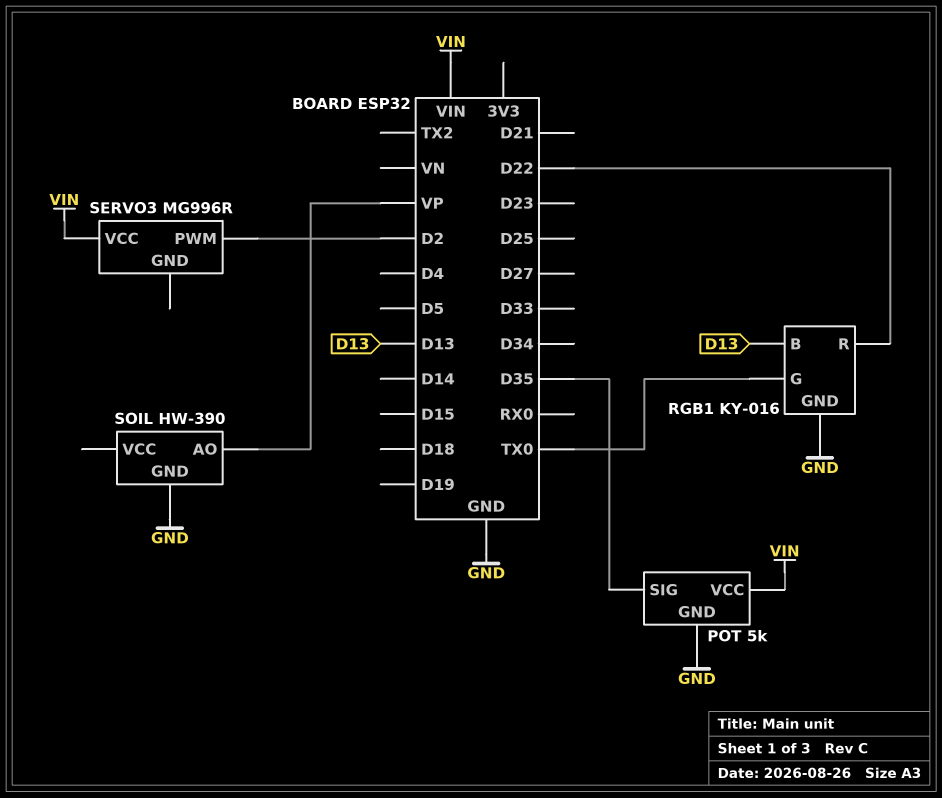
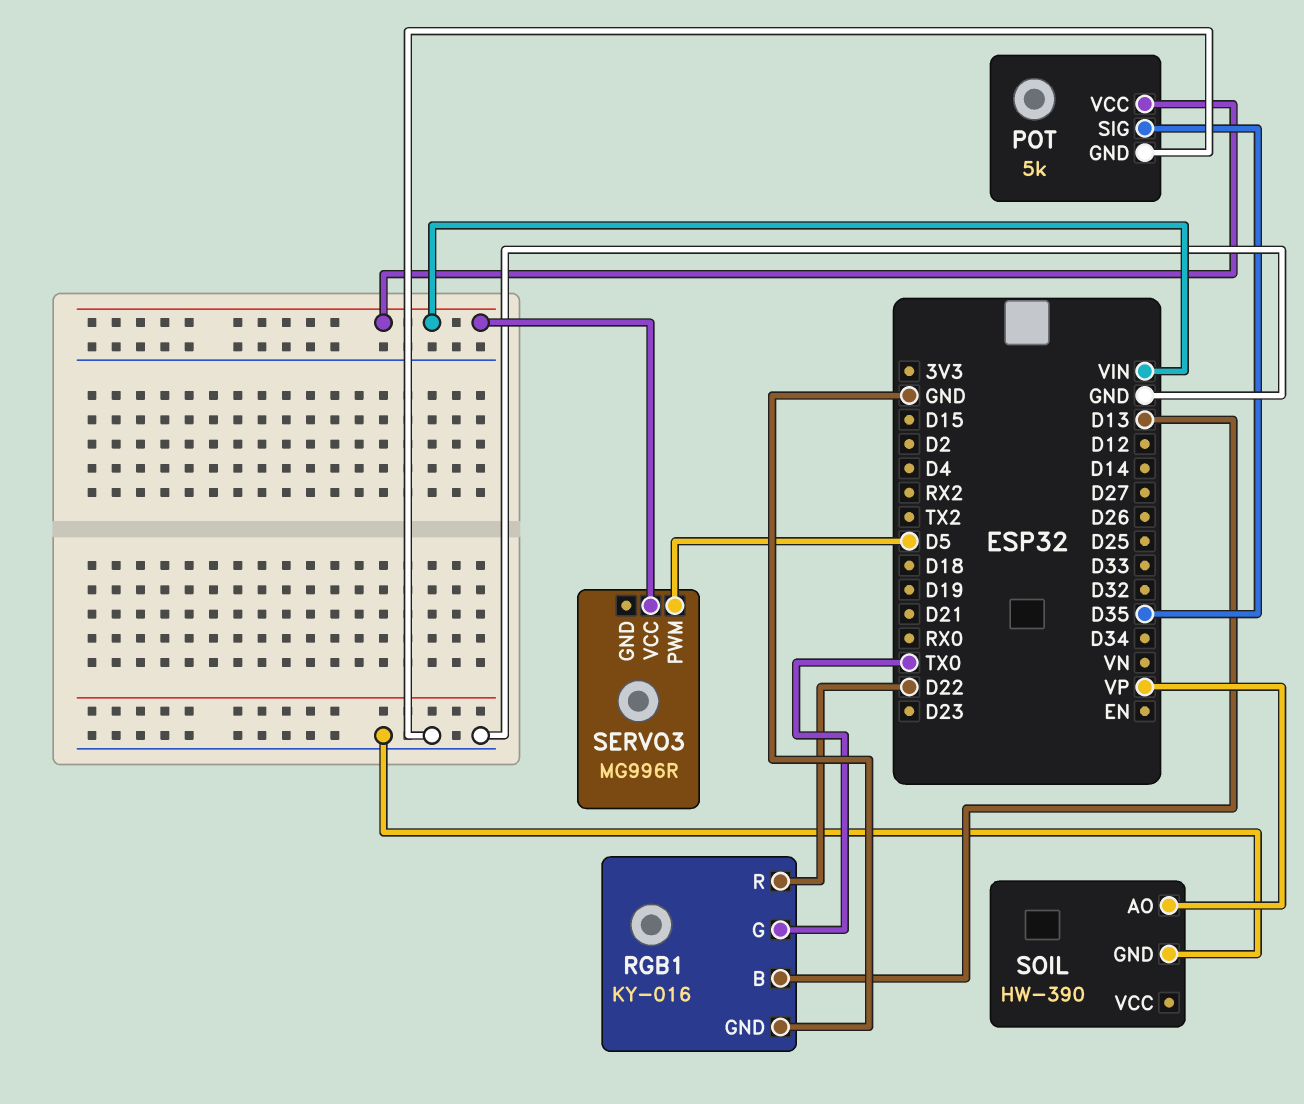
SERVO3 pin PWM: D2 -> D5

